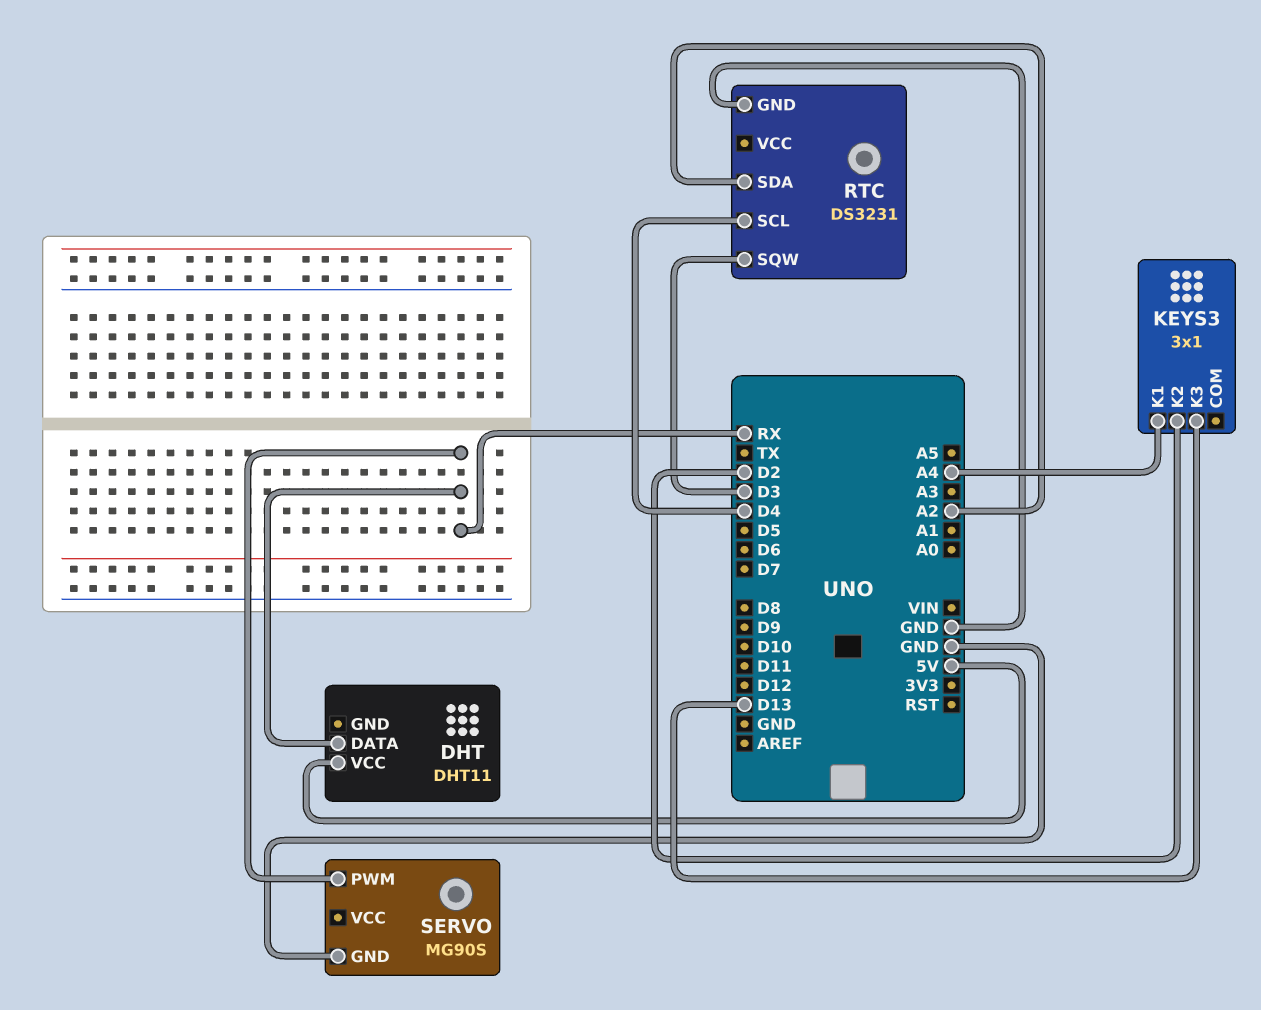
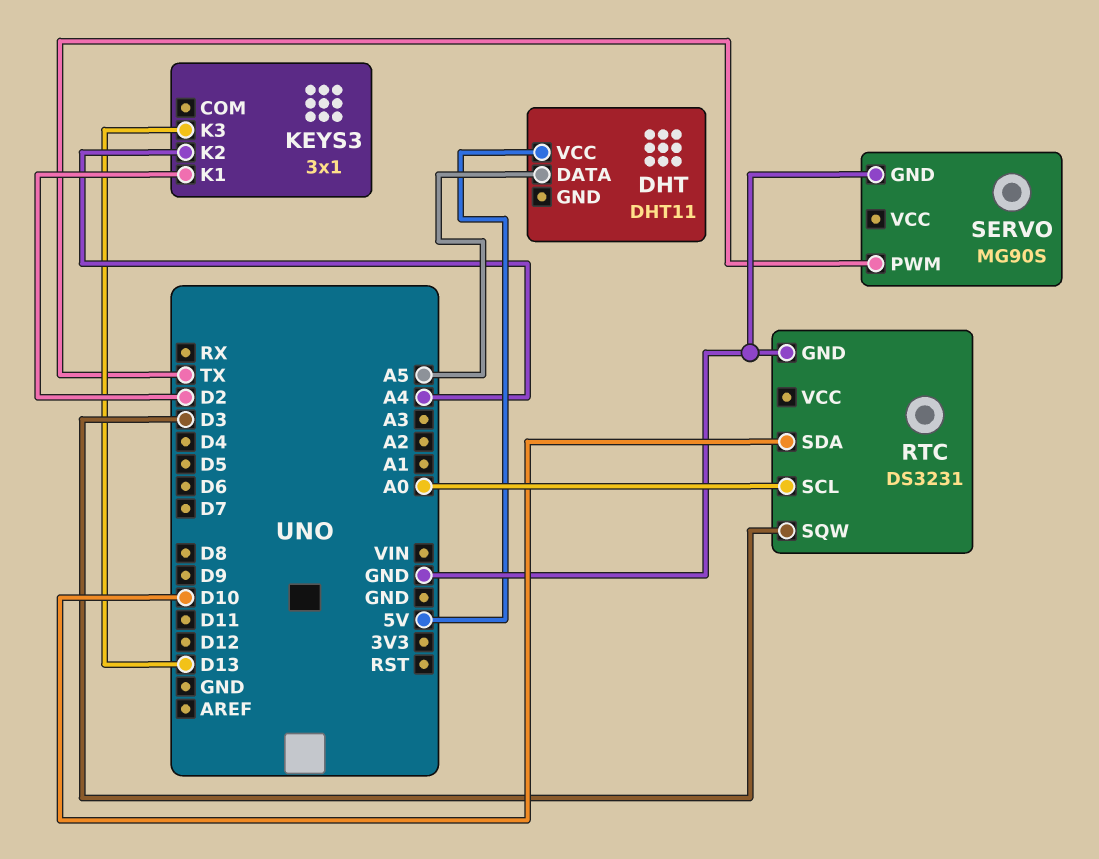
DHT pin DATA: RX -> A5
KEYS3 pin K1: A4 -> D2
KEYS3 pin K2: D2 -> A4
RTC pin SCL: D4 -> A0
RTC pin SDA: A2 -> D10
SERVO pin PWM: RX -> TX

